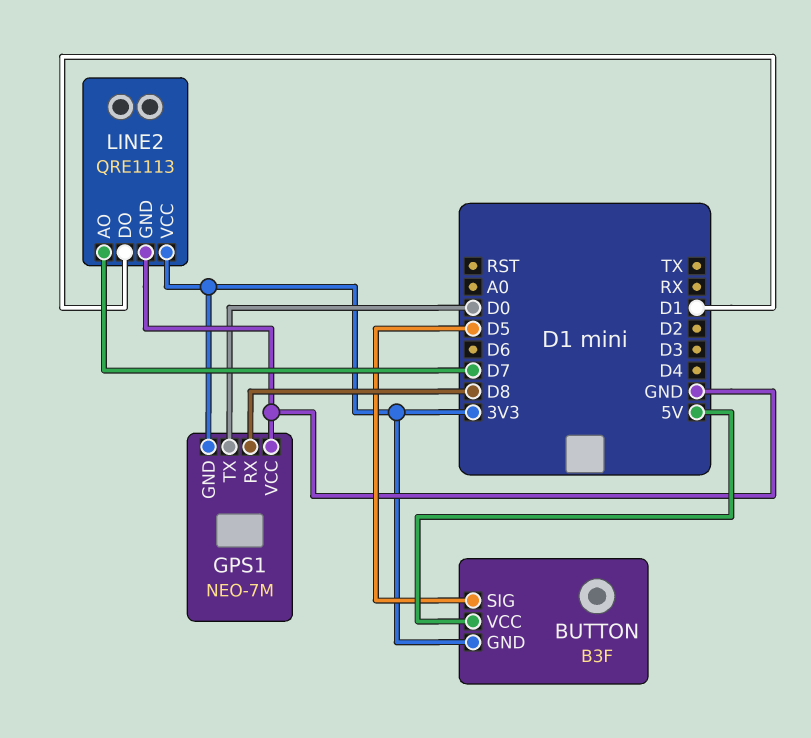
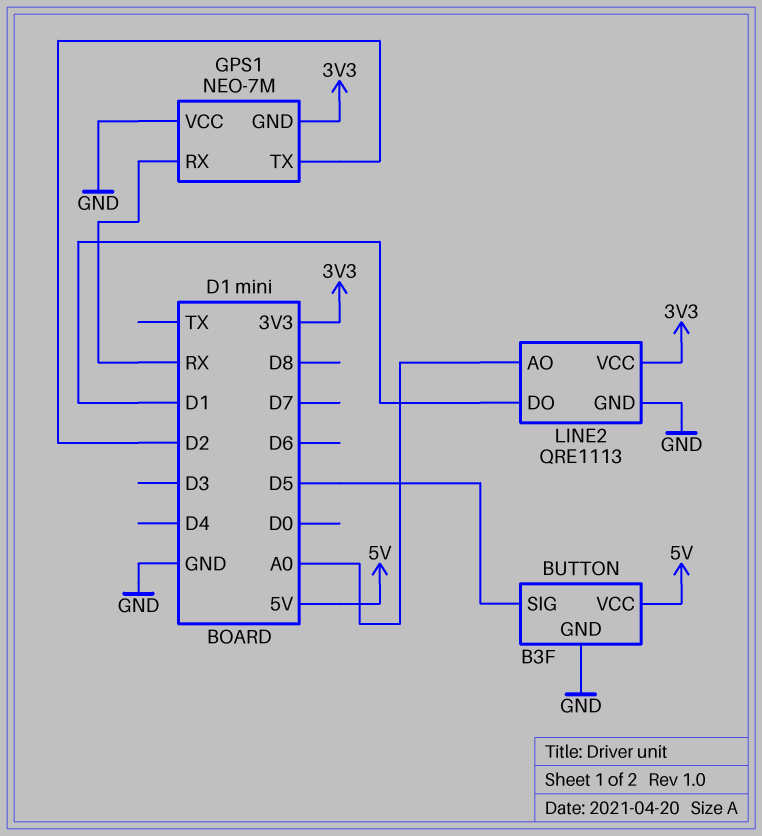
BUTTON pin GND: 3V3 -> GND
GPS1 pin RX: D8 -> RX
GPS1 pin TX: D0 -> D2
LINE2 pin AO: D7 -> A0

